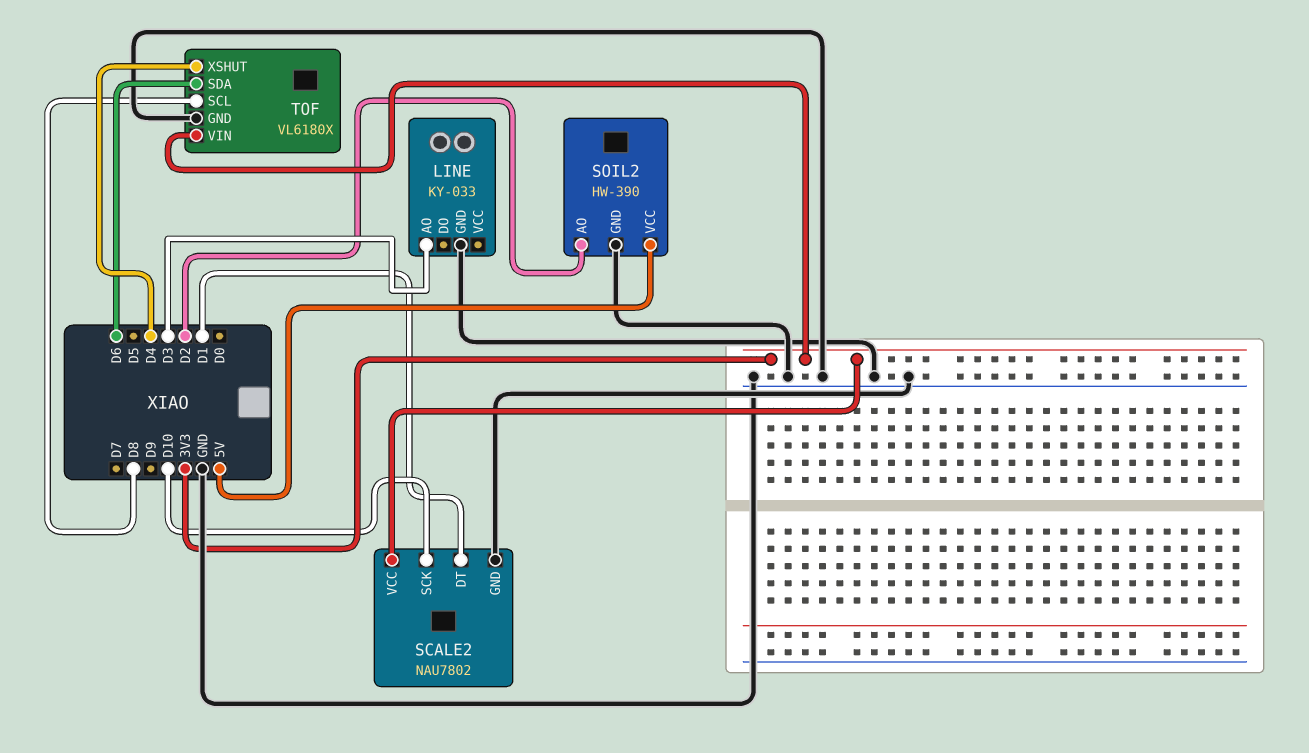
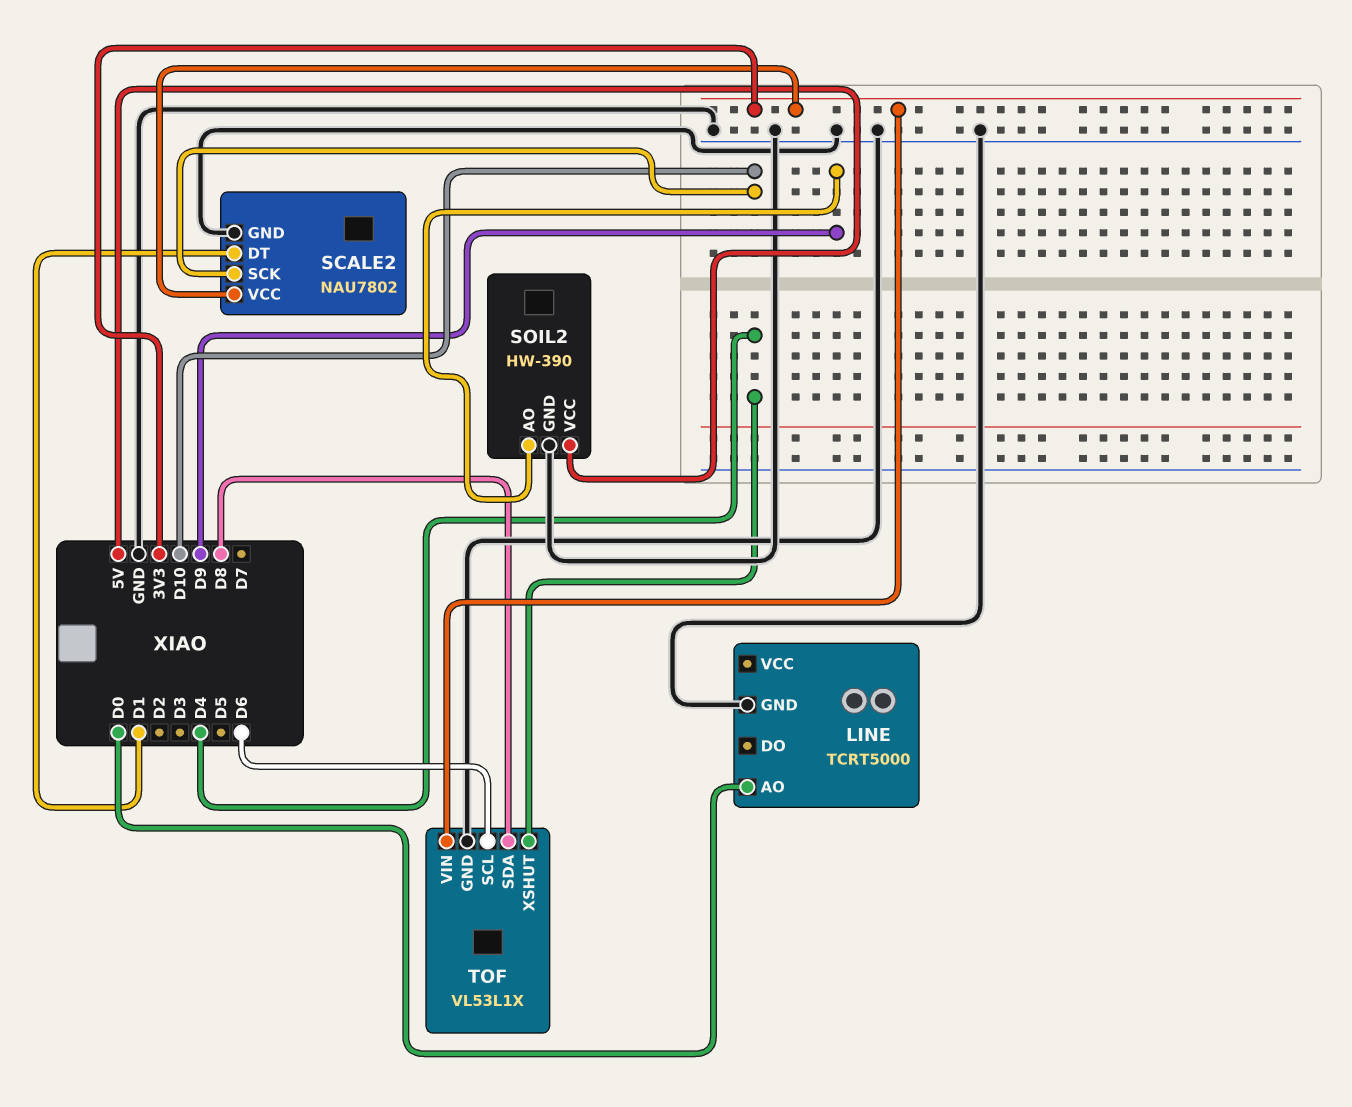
LINE: KY-033 -> TCRT5000
LINE pin AO: D3 -> D0
SOIL2 pin AO: D2 -> D9
TOF: VL6180X -> VL53L1X
TOF pin SCL: D8 -> D6
TOF pin SDA: D6 -> D8

